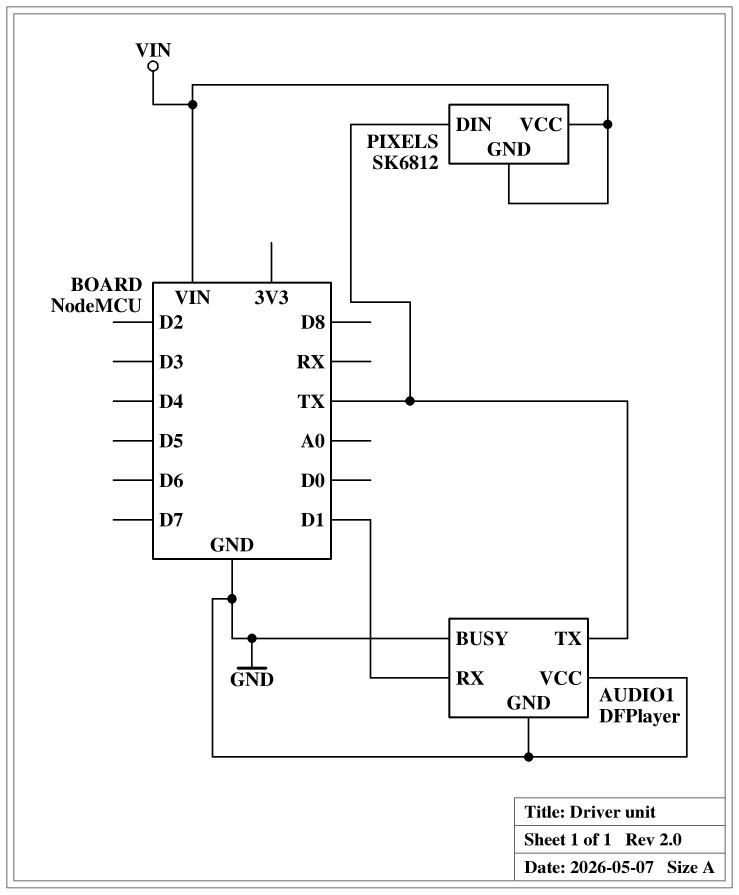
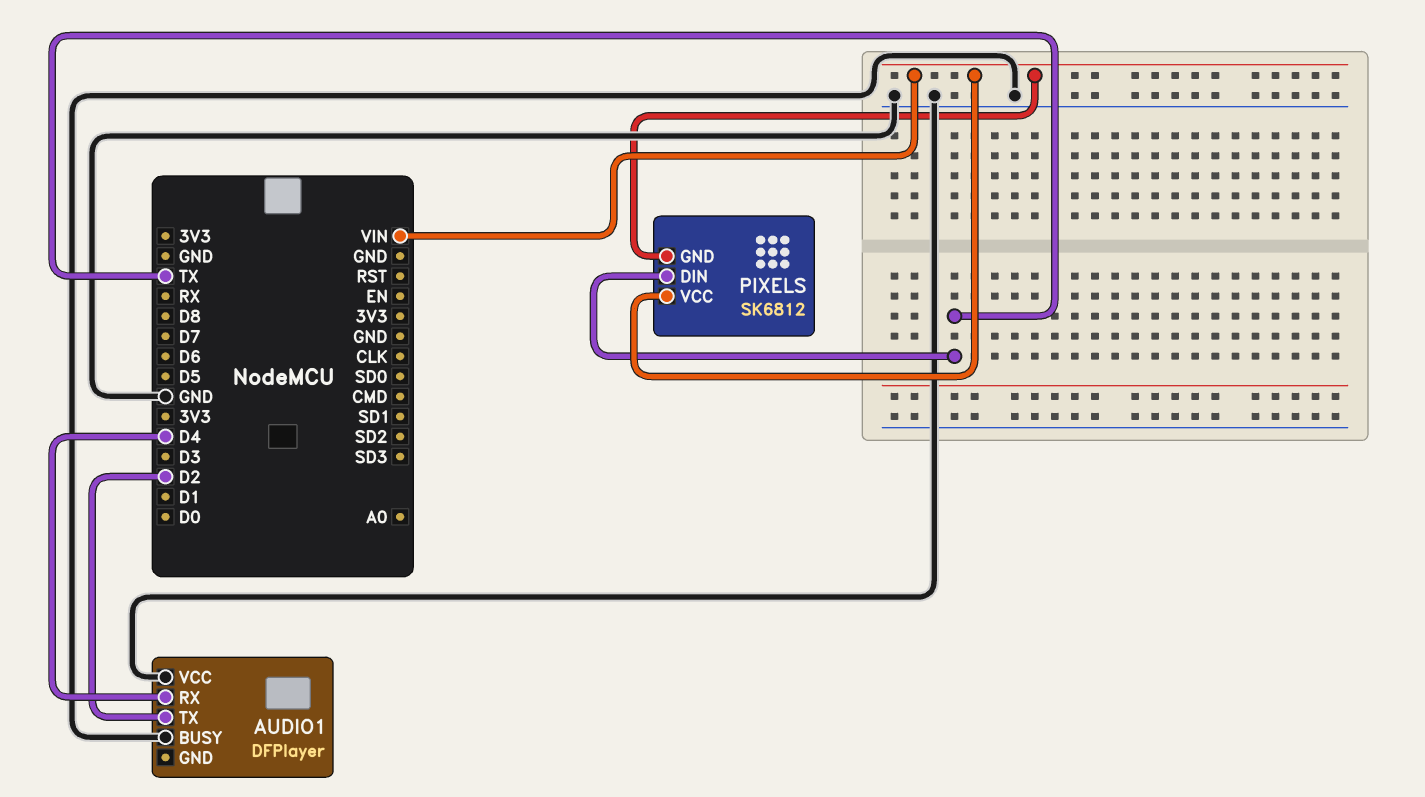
AUDIO1 pin GND: GND -> none
AUDIO1 pin RX: D1 -> D4
AUDIO1 pin TX: TX -> D2

